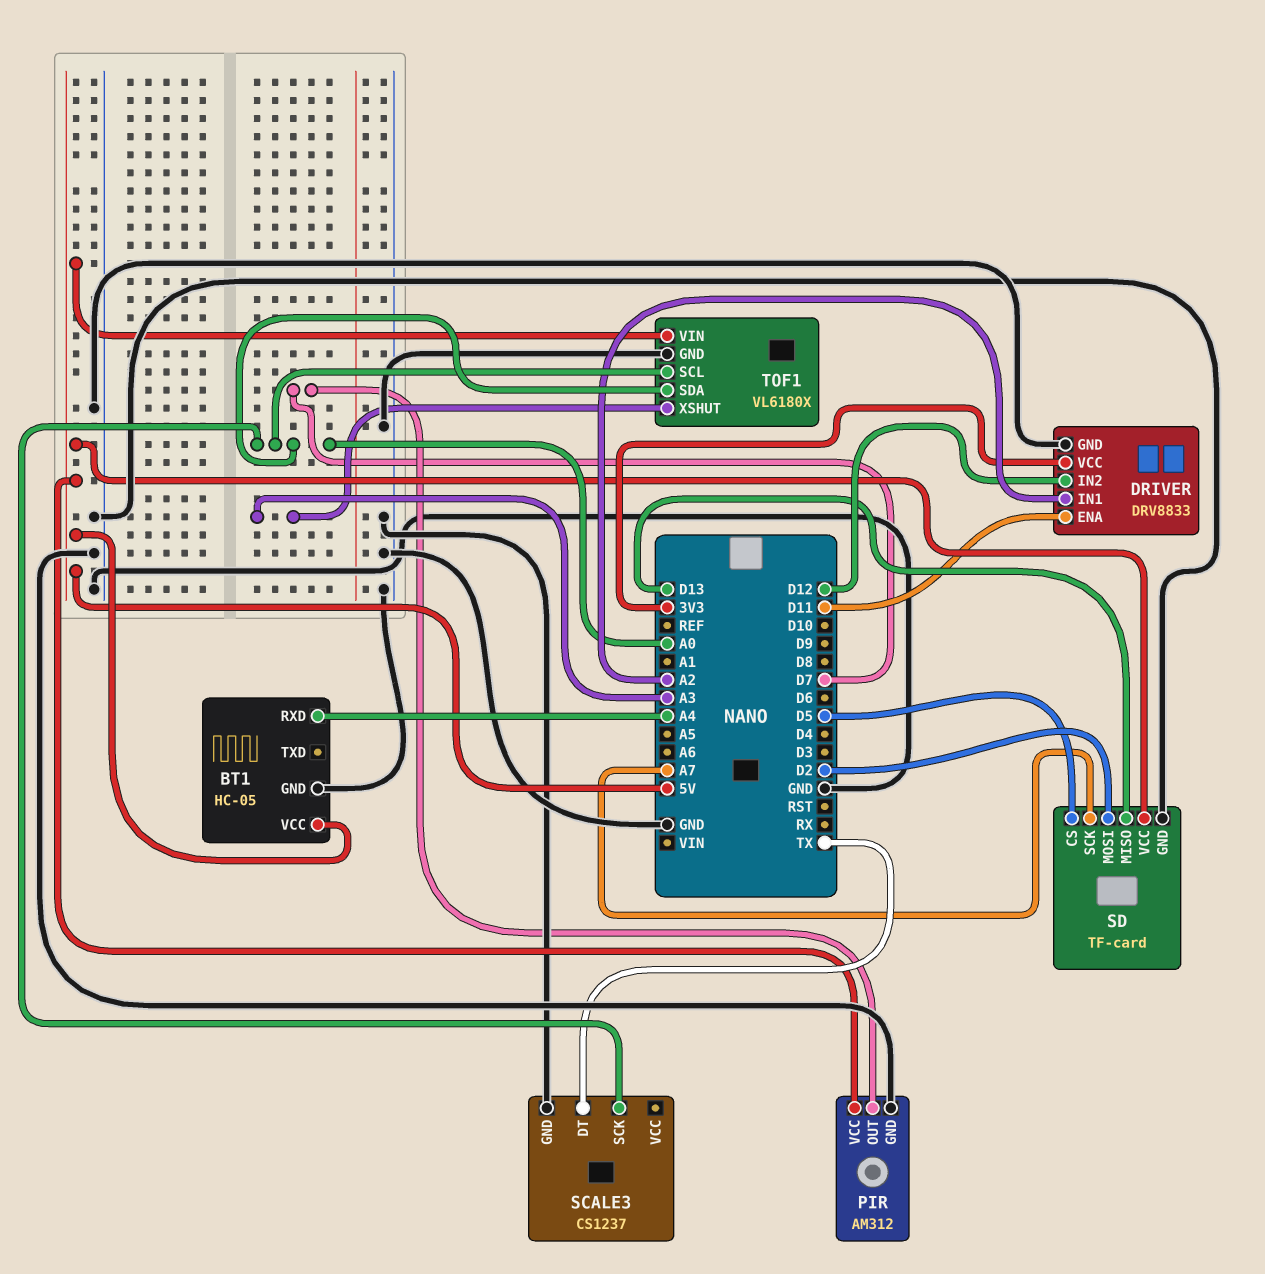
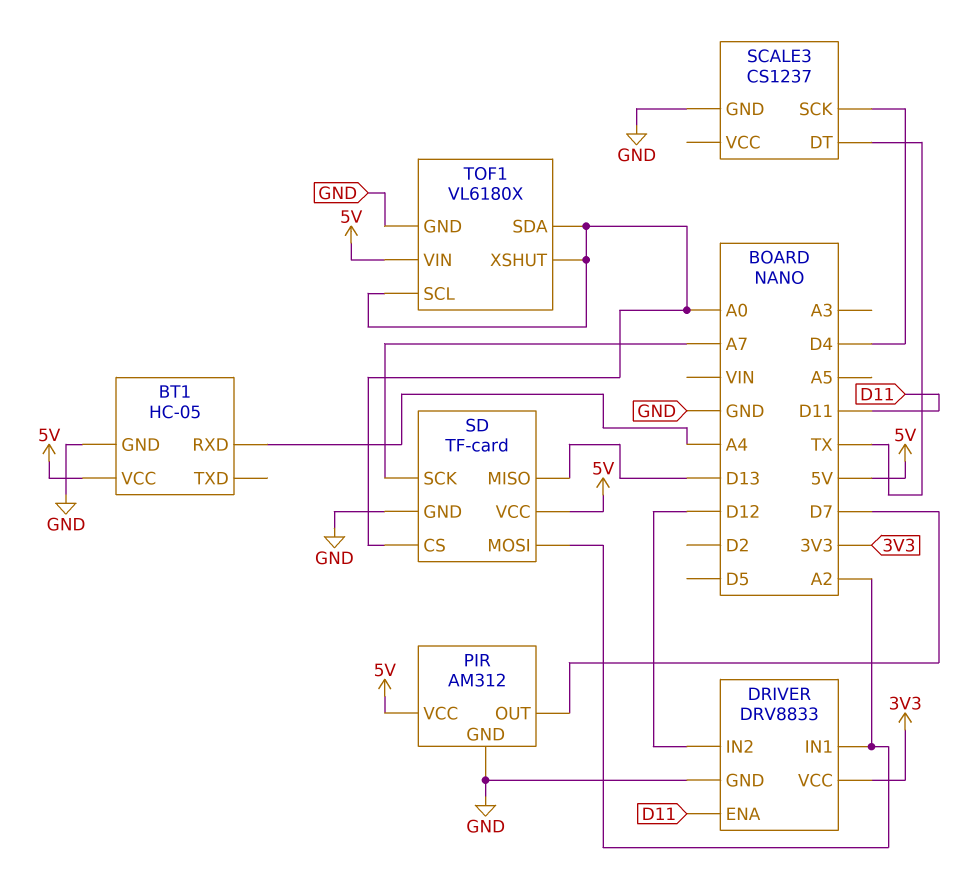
SCALE3 pin SCK: A0 -> D4
SD pin CS: D5 -> A0
SD pin MOSI: D2 -> A2
TOF1 pin XSHUT: A3 -> A0

